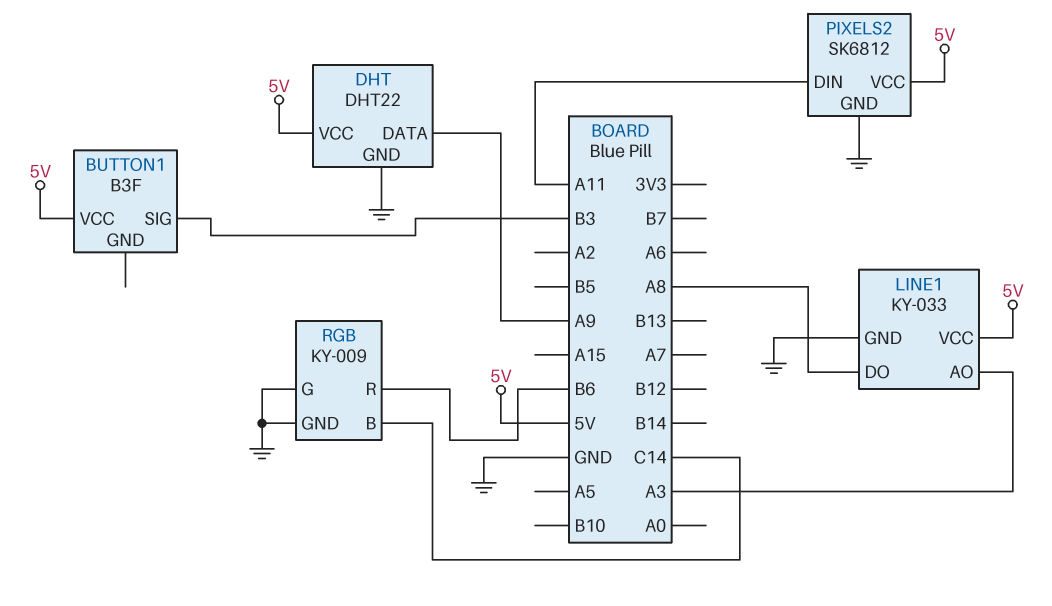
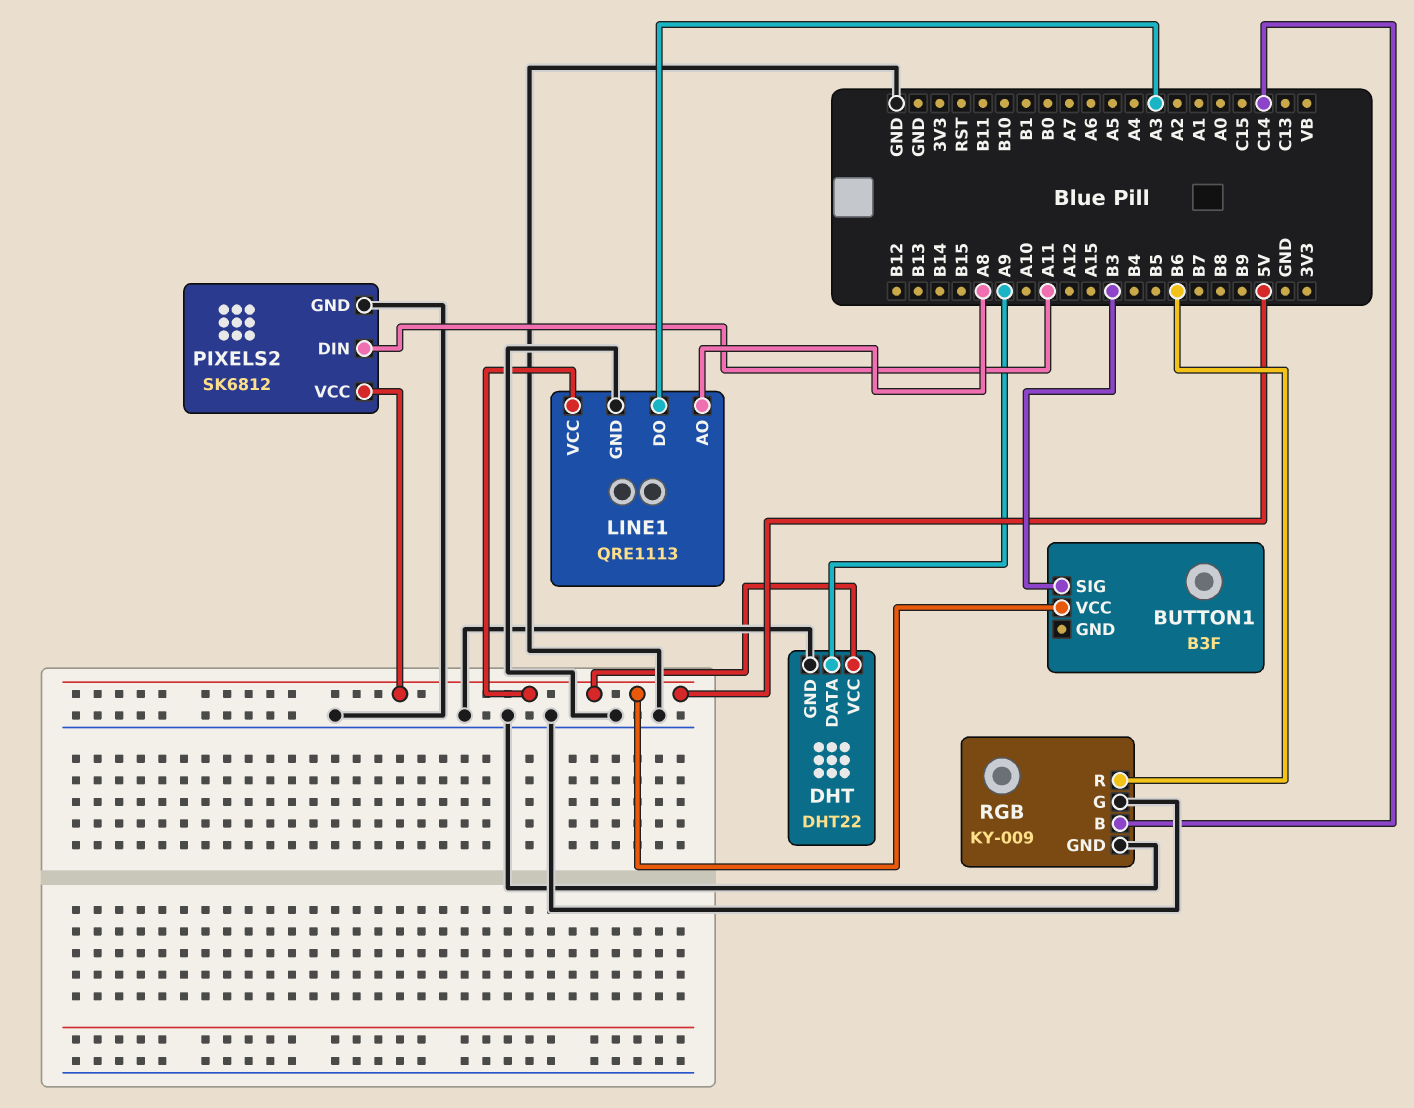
LINE1: KY-033 -> QRE1113
LINE1 pin AO: A3 -> A8
LINE1 pin DO: A8 -> A3

